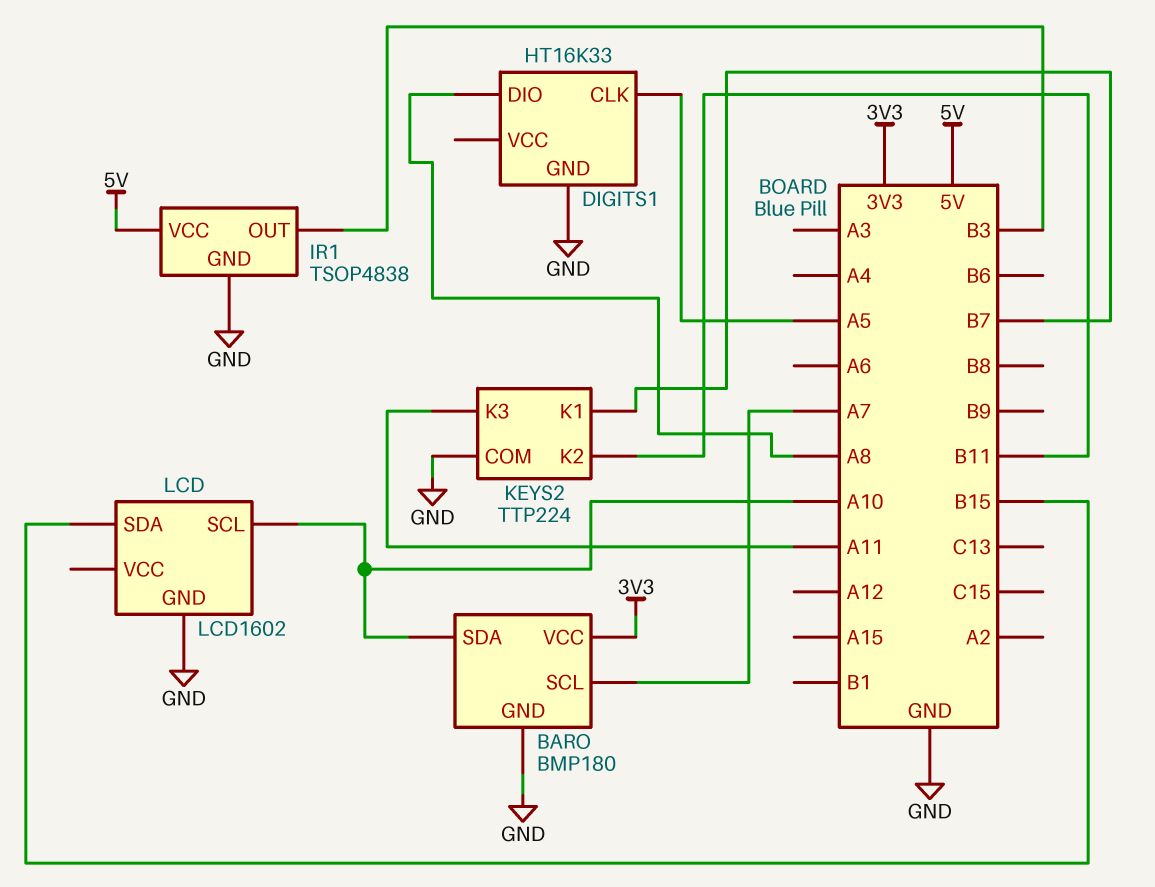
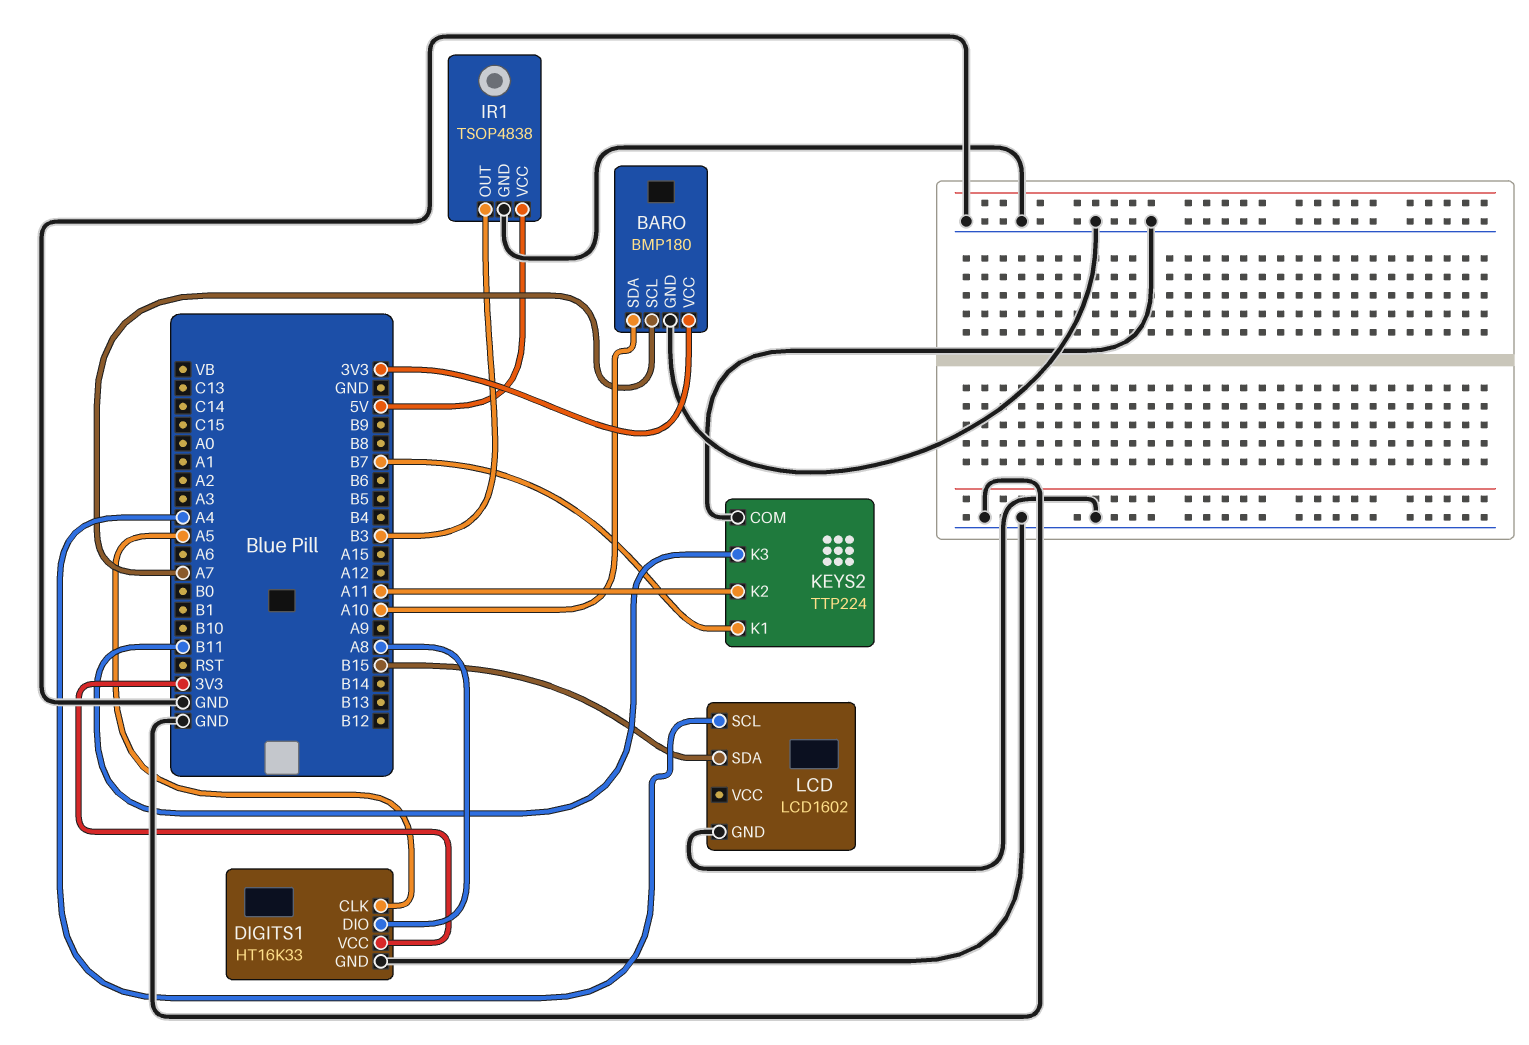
DIGITS1 pin VCC: none -> 3V3
KEYS2 pin K2: B11 -> A11
KEYS2 pin K3: A11 -> B11
LCD pin SCL: A10 -> A4

